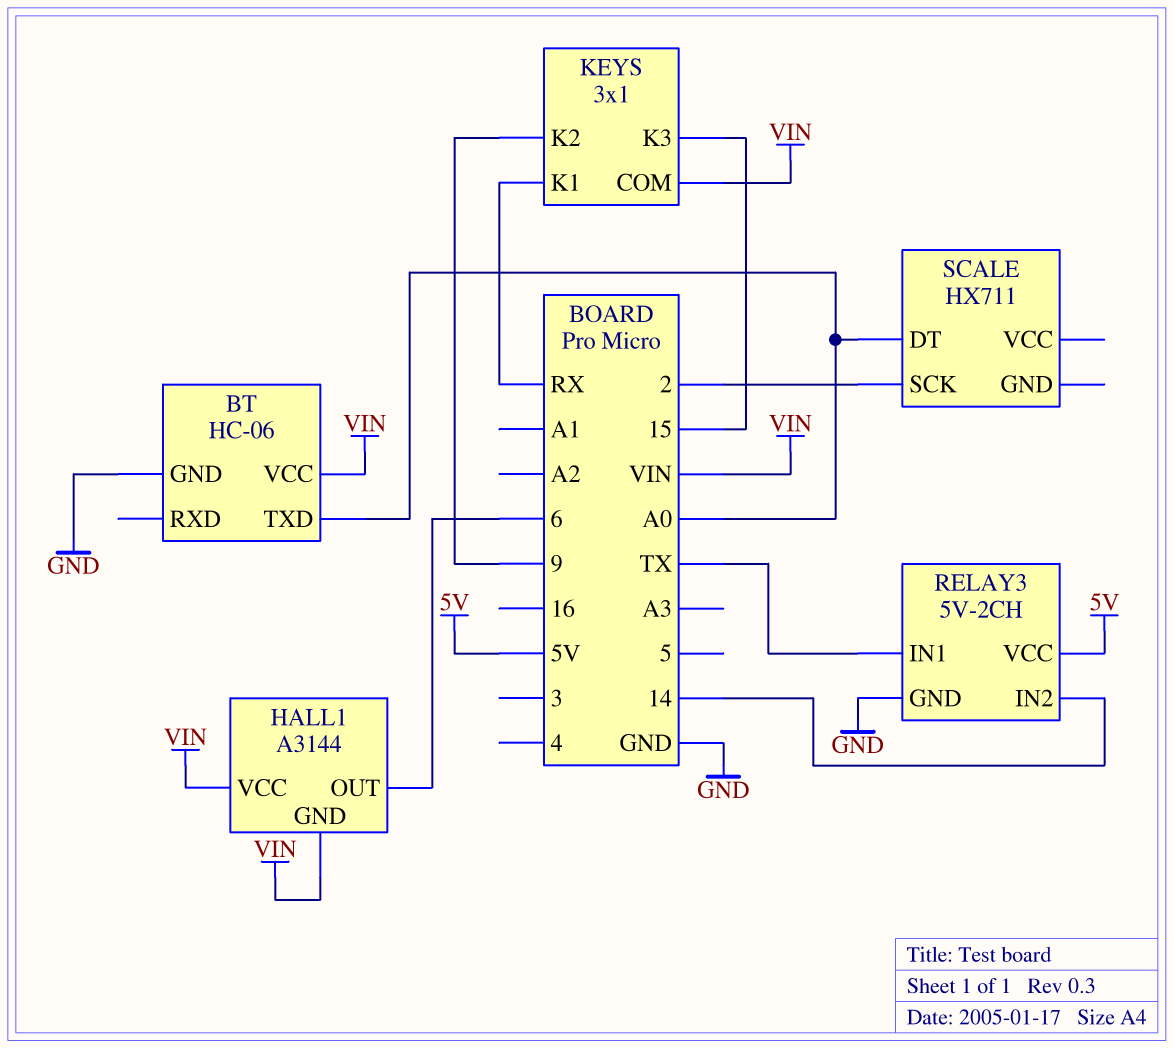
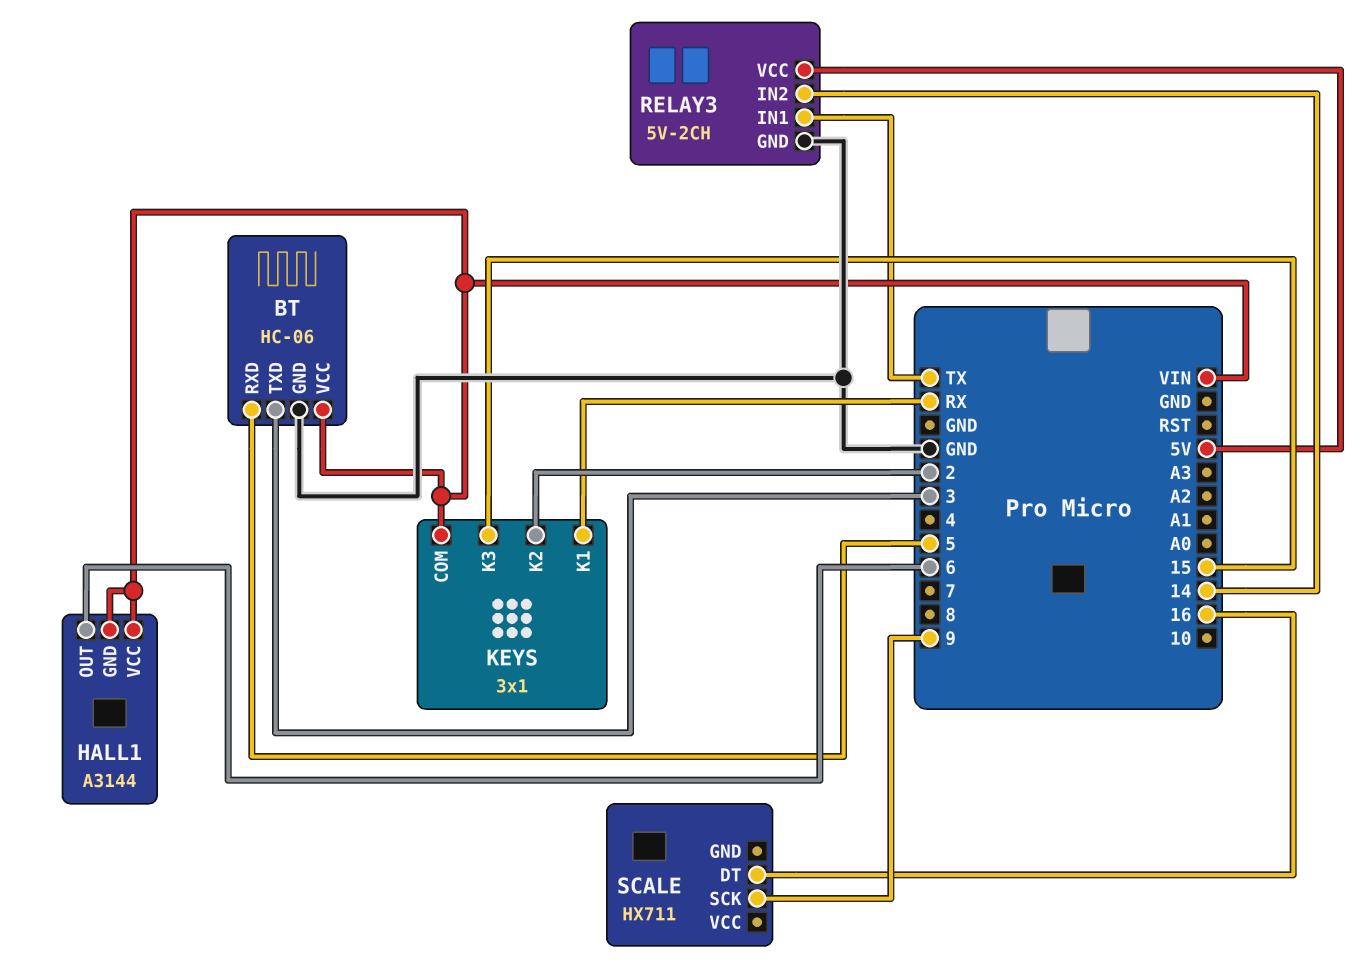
BT pin RXD: none -> 5
BT pin TXD: A0 -> 3
KEYS pin K2: 9 -> 2
SCALE pin DT: A0 -> 16
SCALE pin SCK: 2 -> 9

